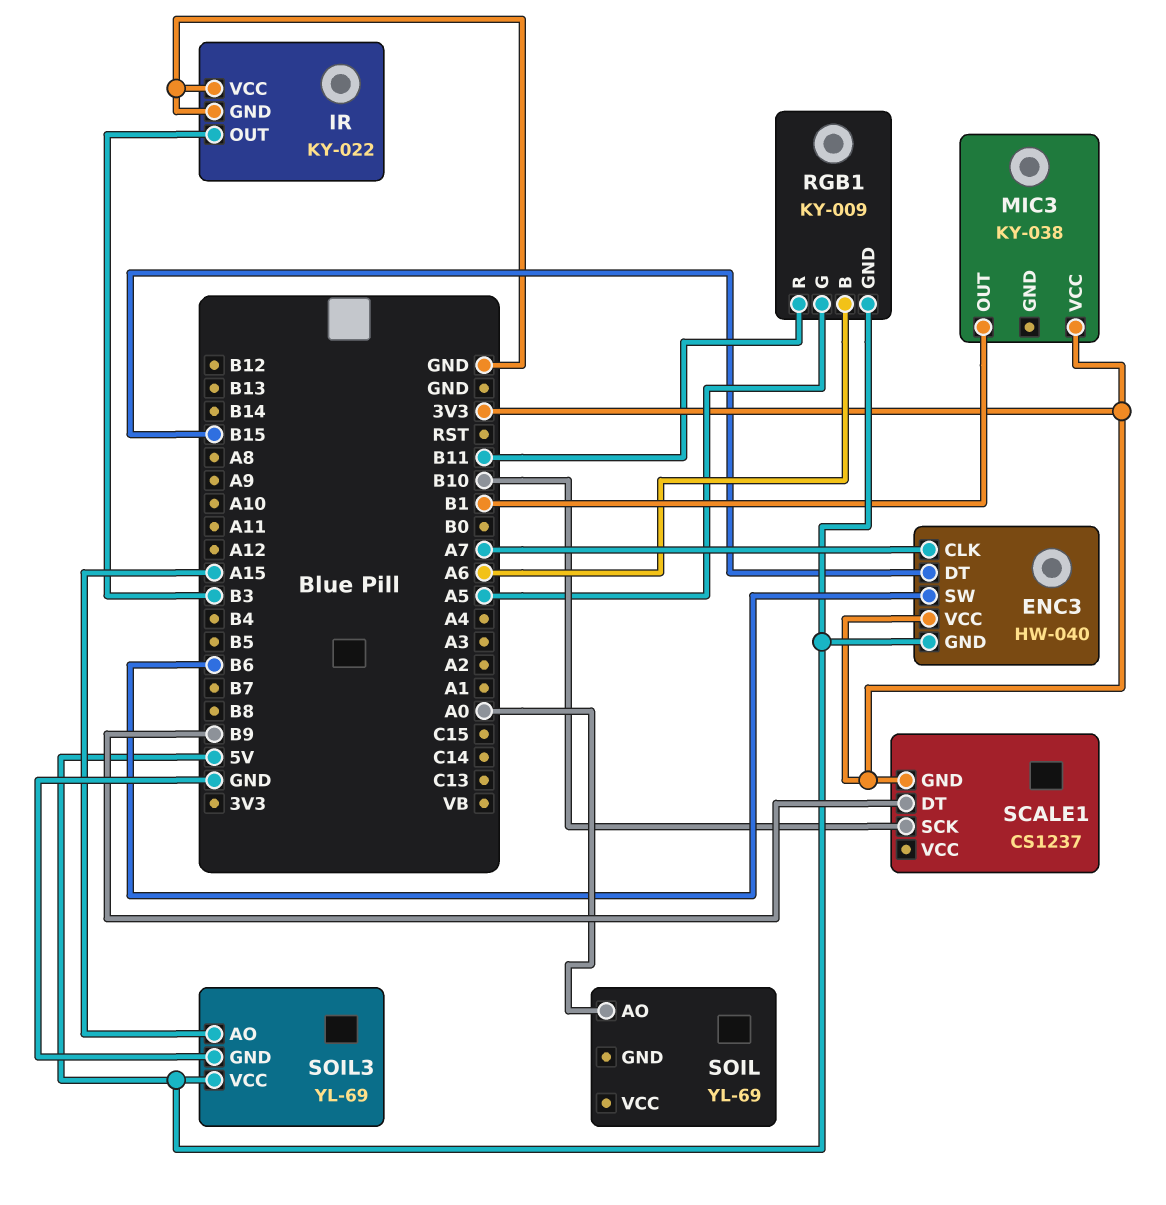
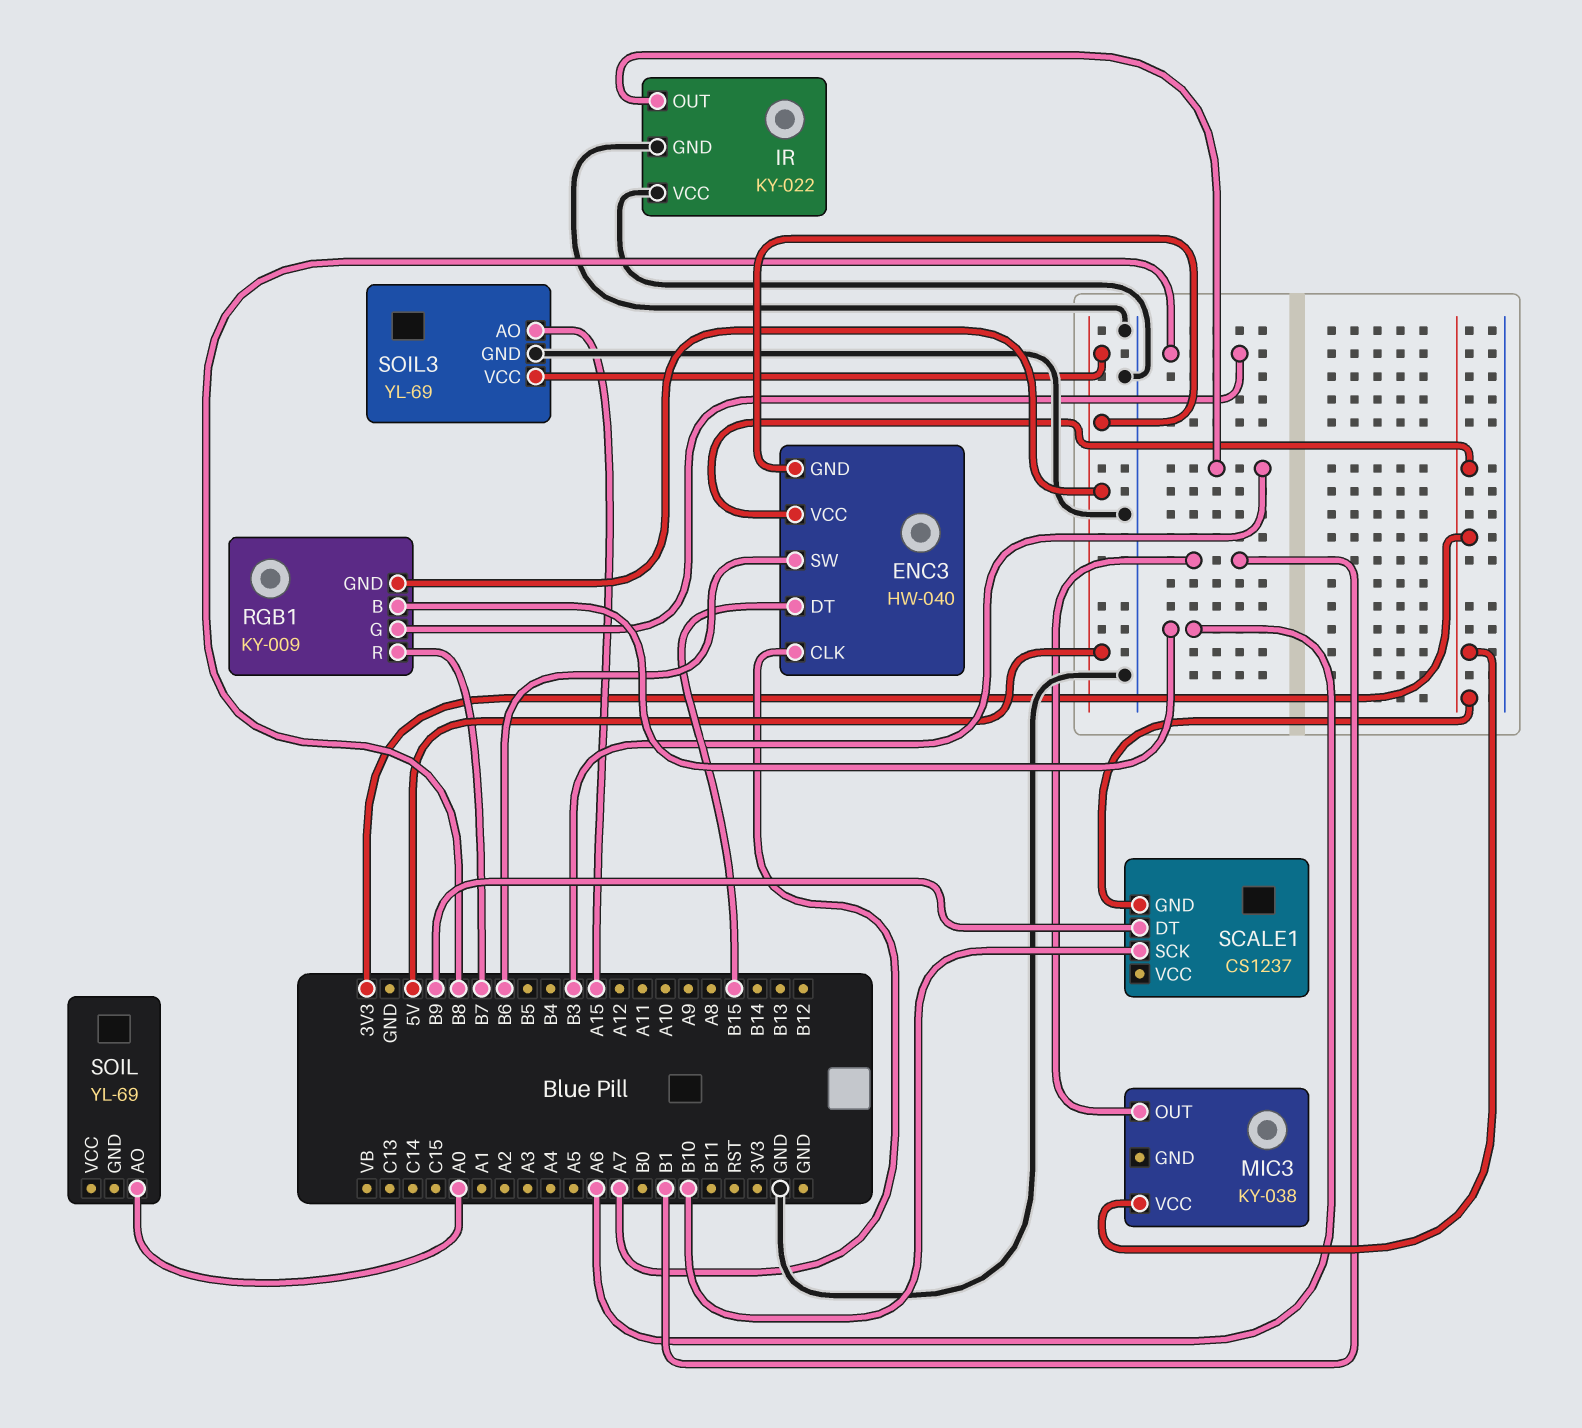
RGB1 pin G: A5 -> B8
RGB1 pin R: B11 -> B7

